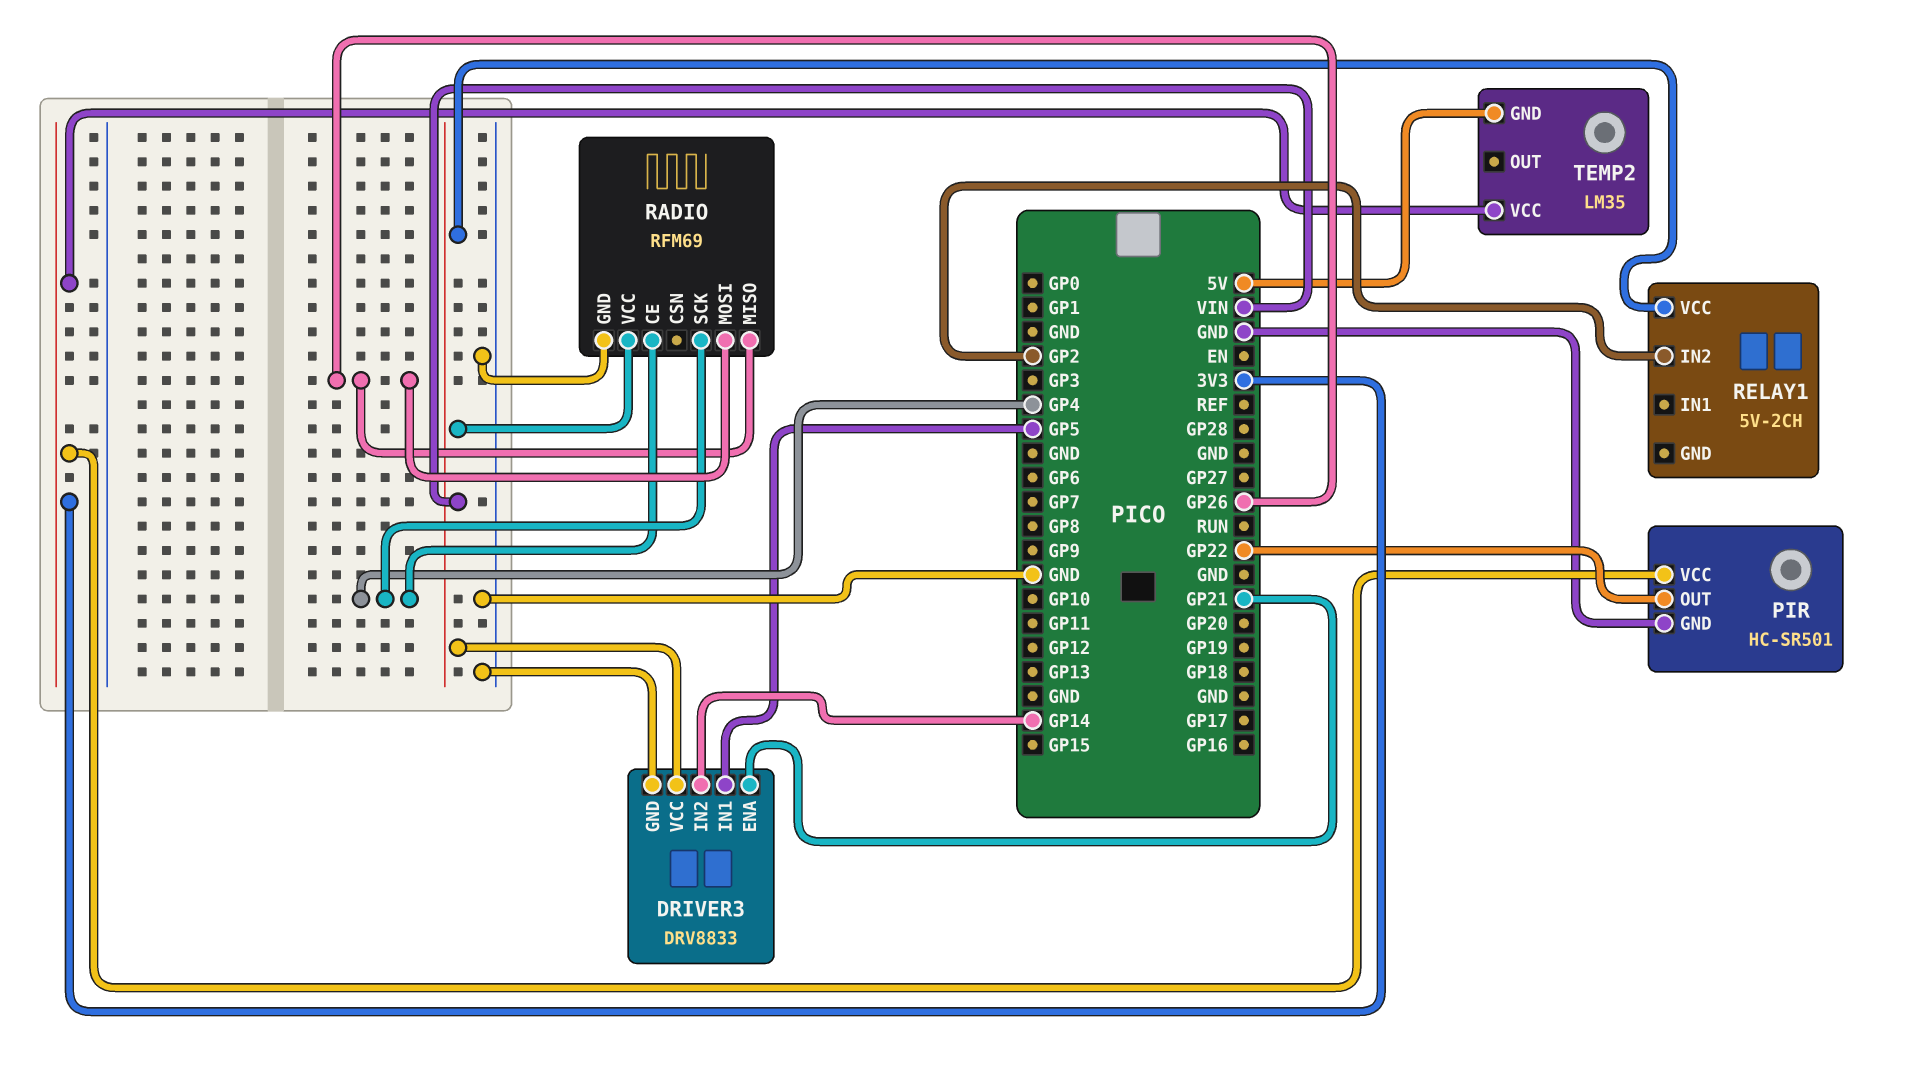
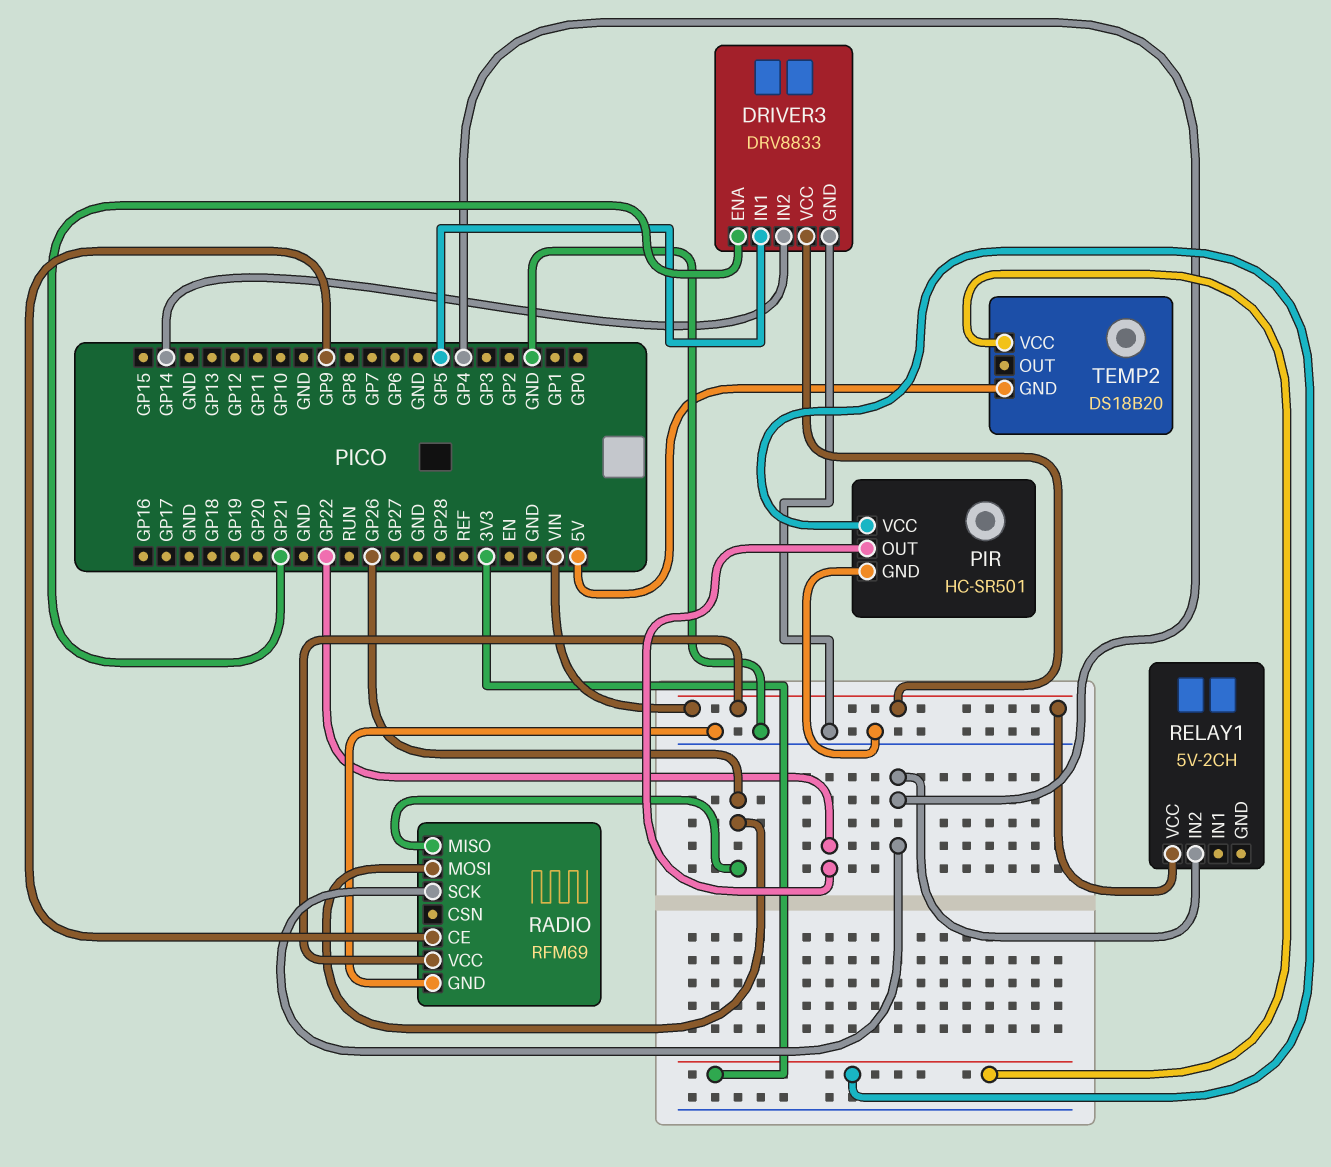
RADIO pin CE: GP4 -> GP9
RELAY1 pin IN2: GP2 -> GP4
TEMP2: LM35 -> DS18B20

